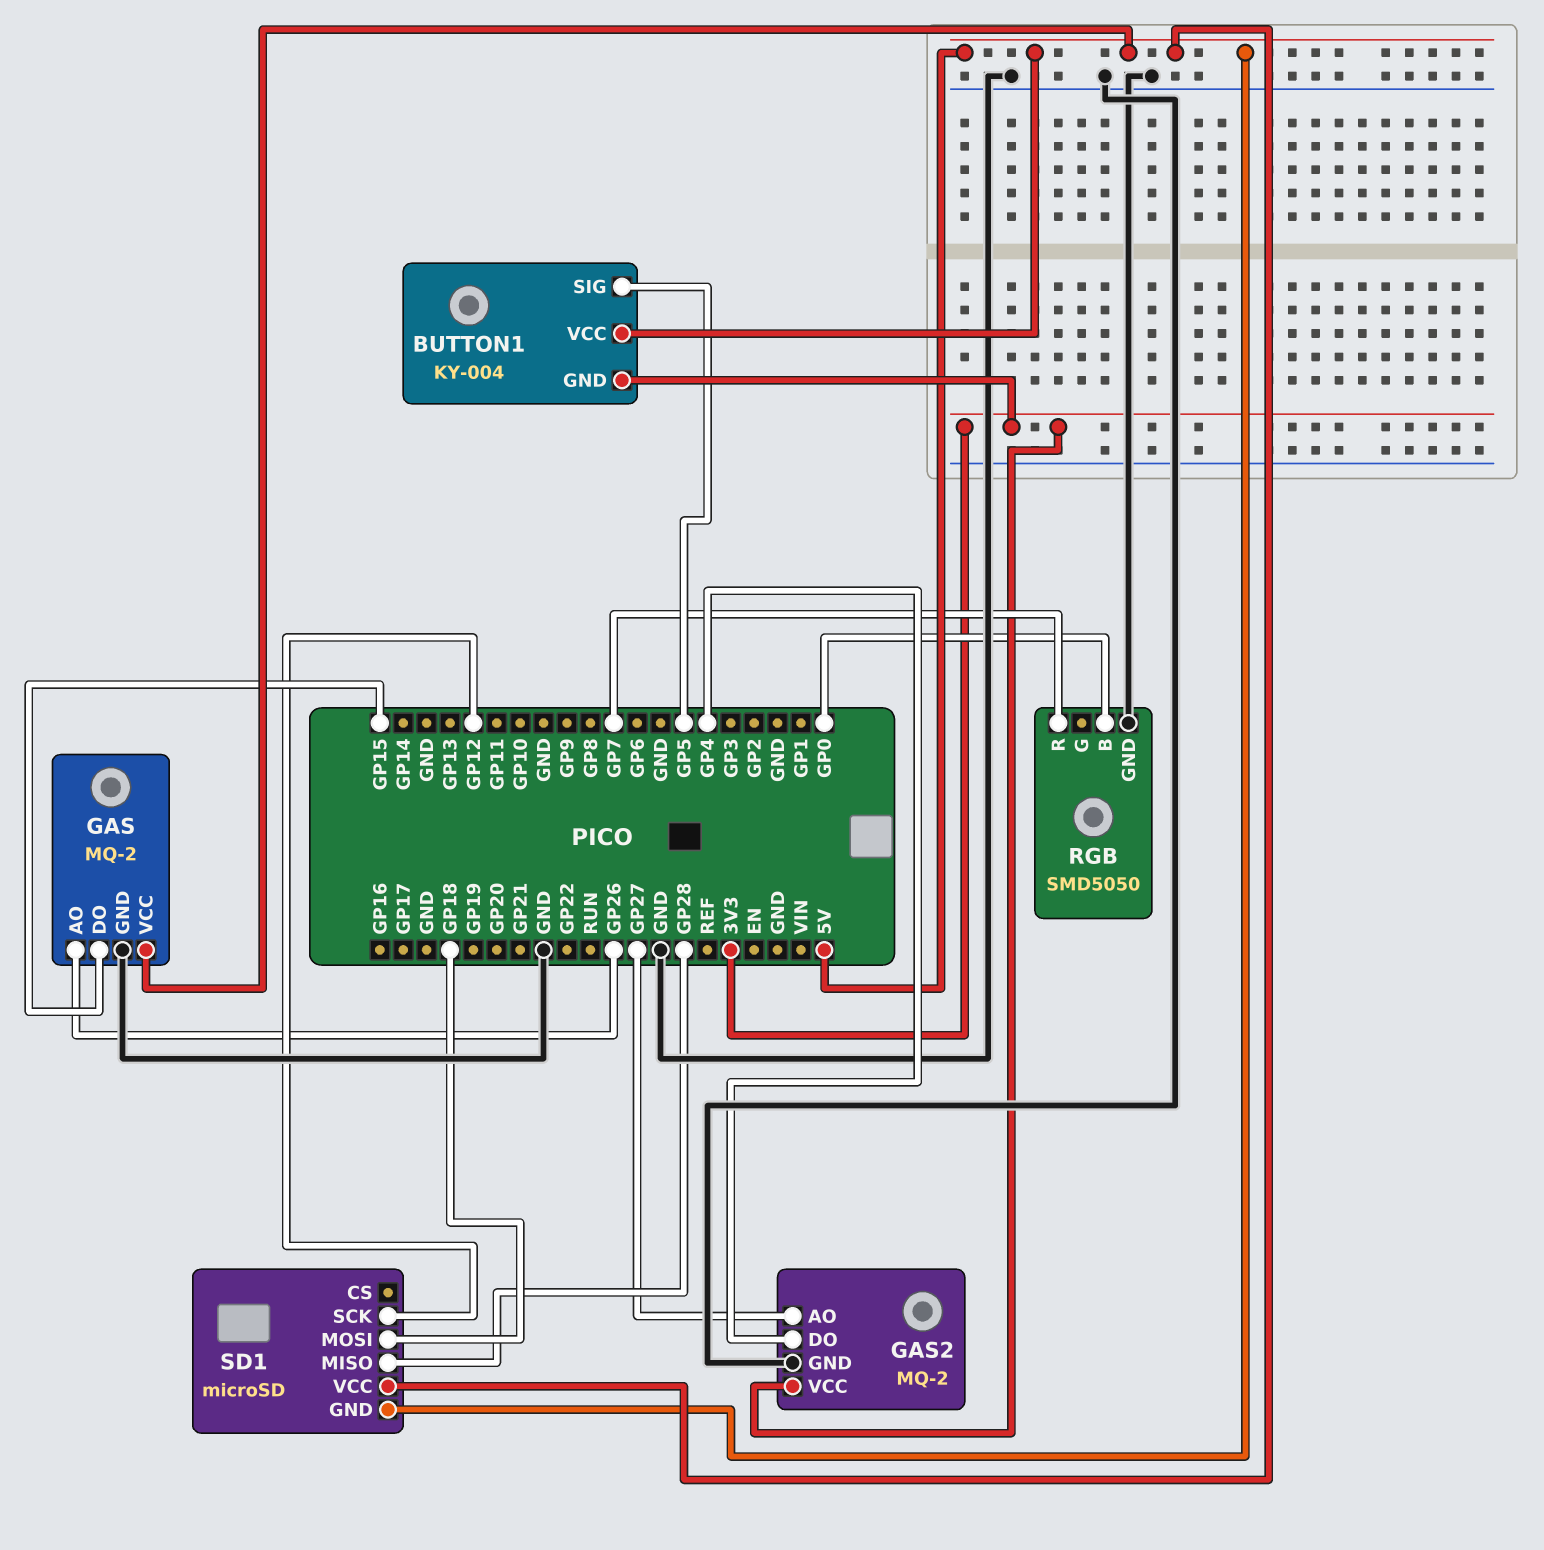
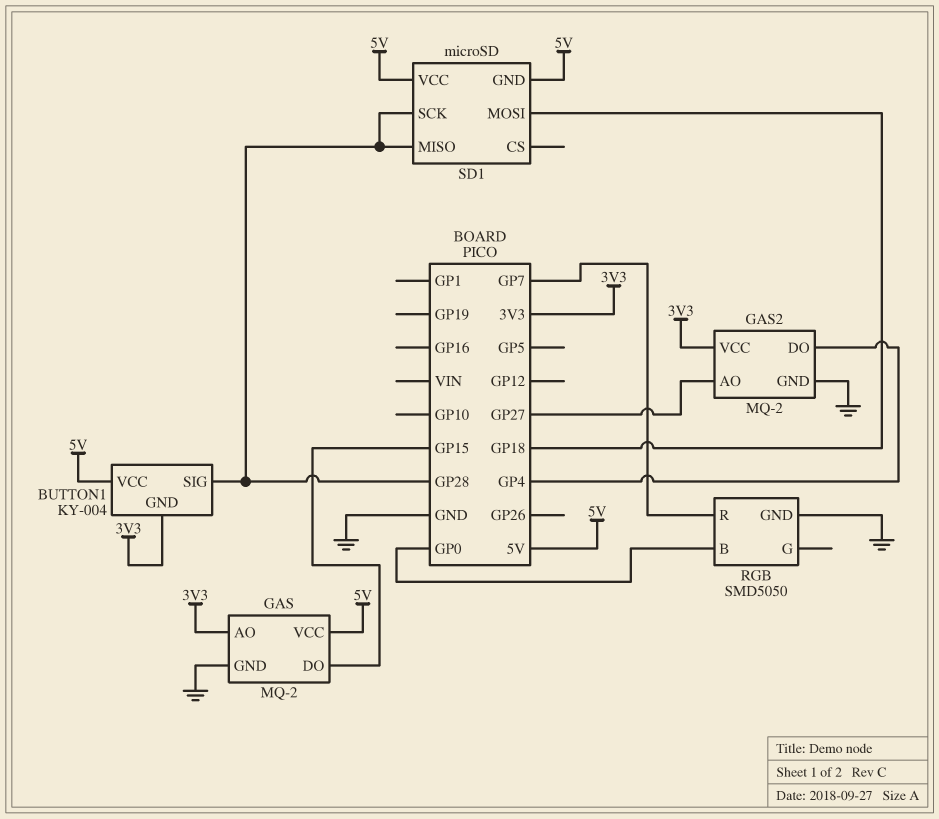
BUTTON1 pin SIG: GP5 -> GP28
GAS pin AO: GP26 -> 3V3
SD1 pin SCK: GP12 -> GP28

